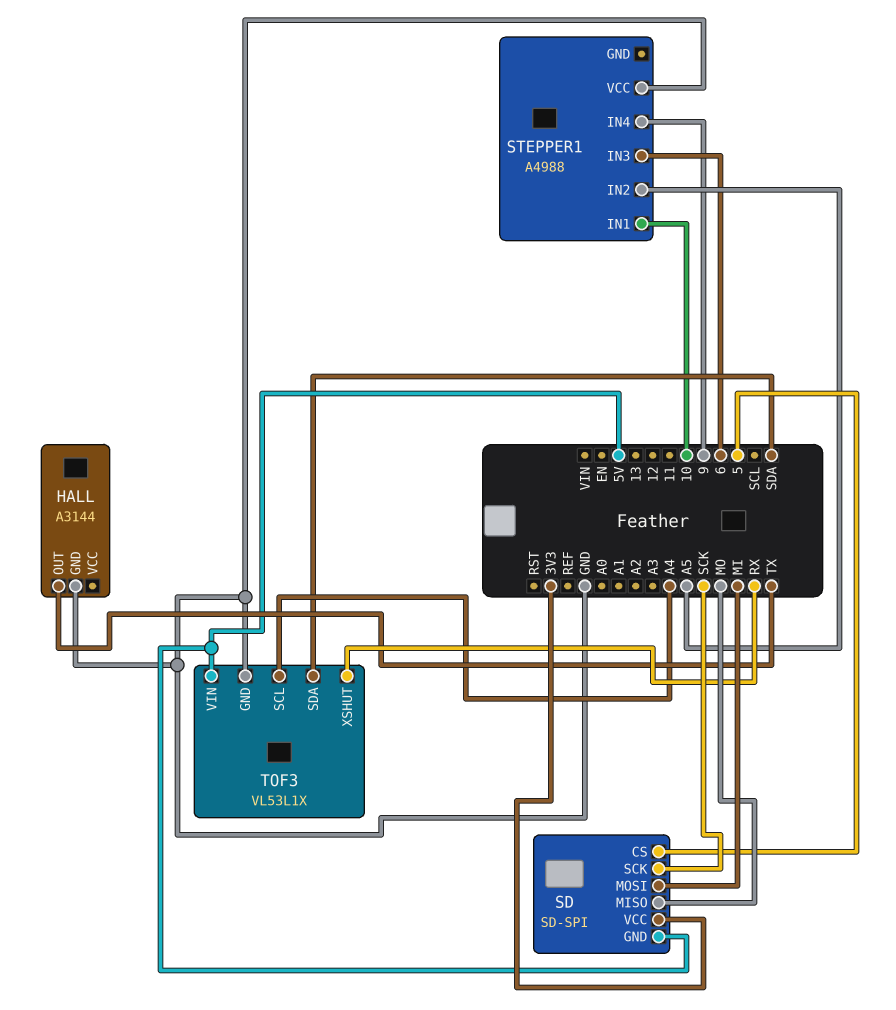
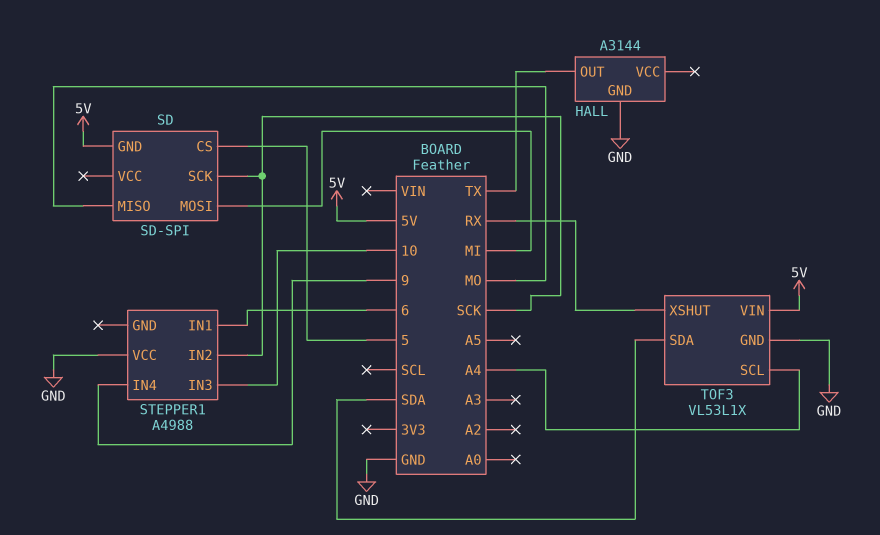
SD pin VCC: 3V3 -> none
STEPPER1 pin IN1: 10 -> 6
STEPPER1 pin IN2: A5 -> SCK
STEPPER1 pin IN3: 6 -> 10

